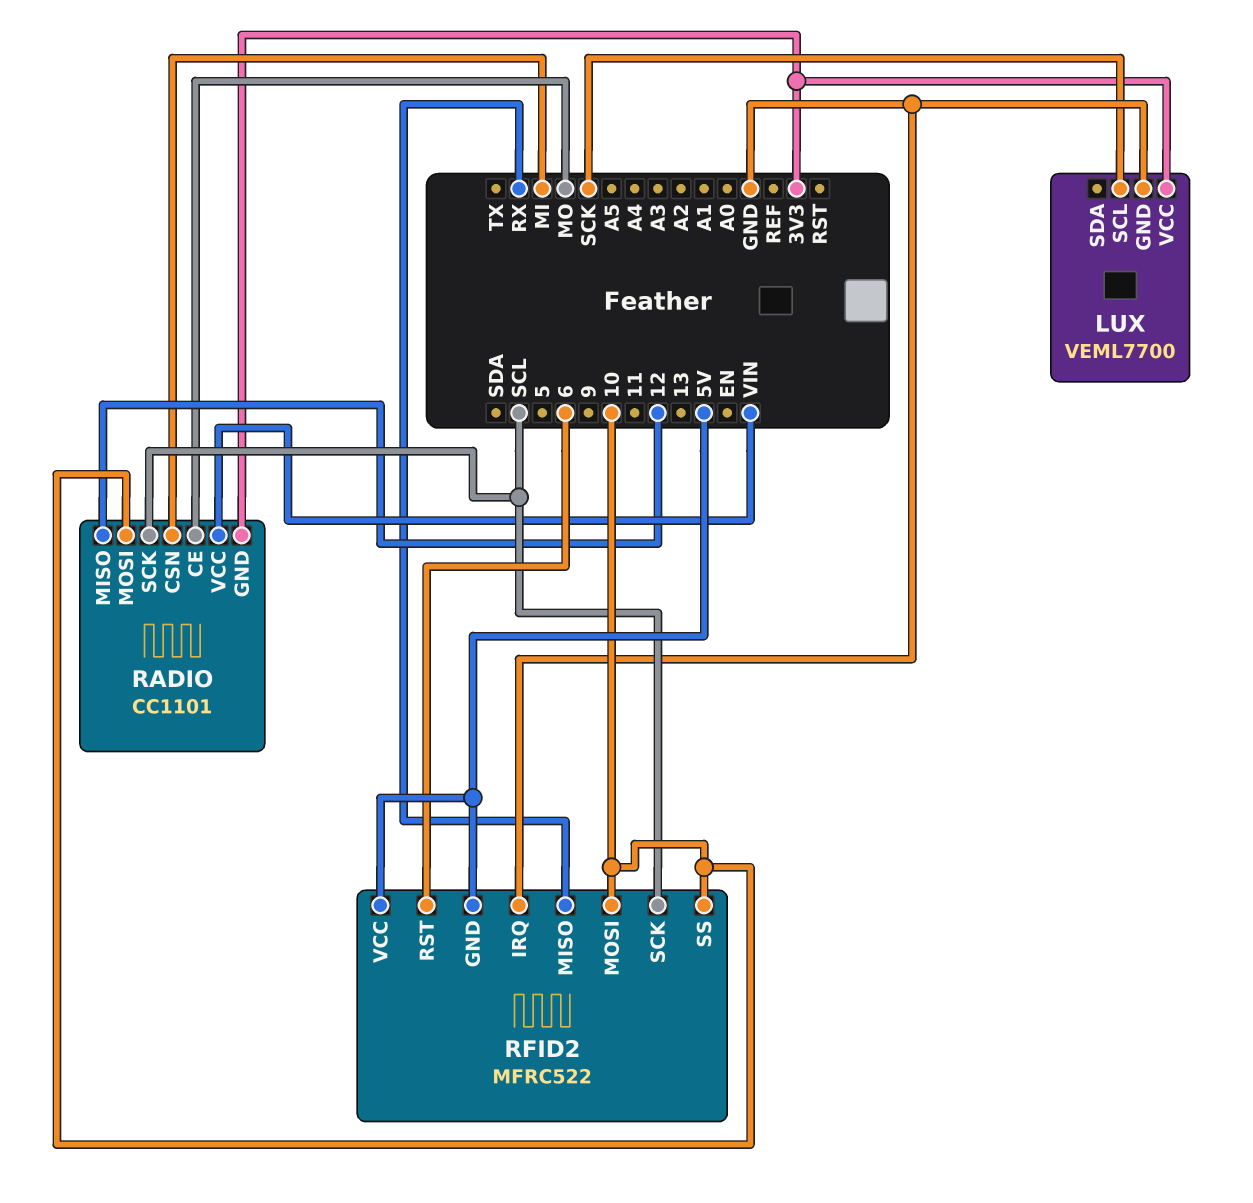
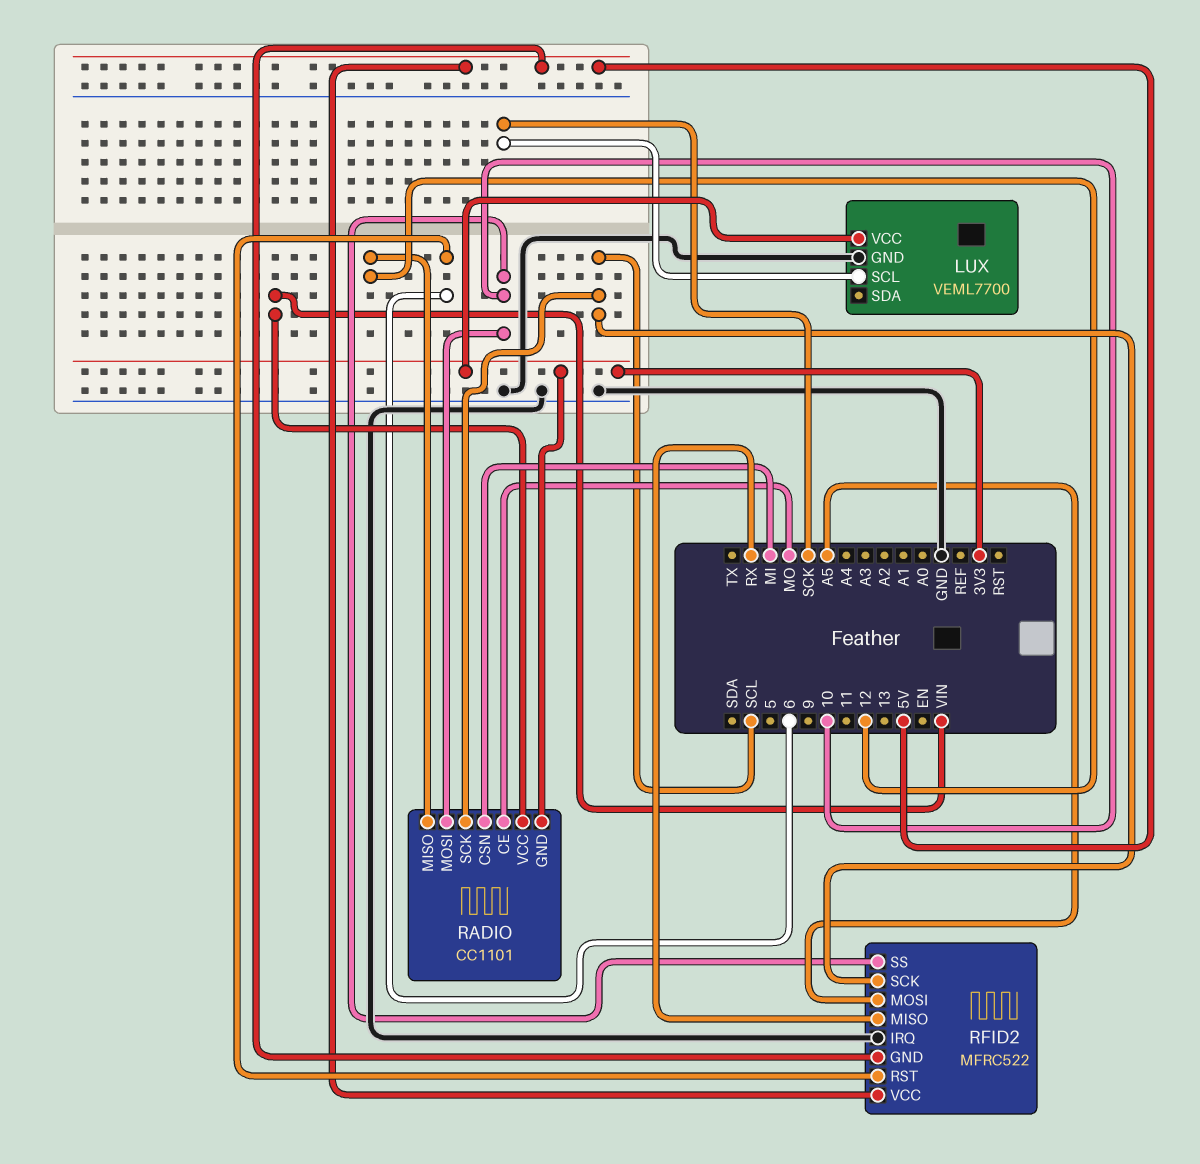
RFID2 pin MOSI: 10 -> A5

